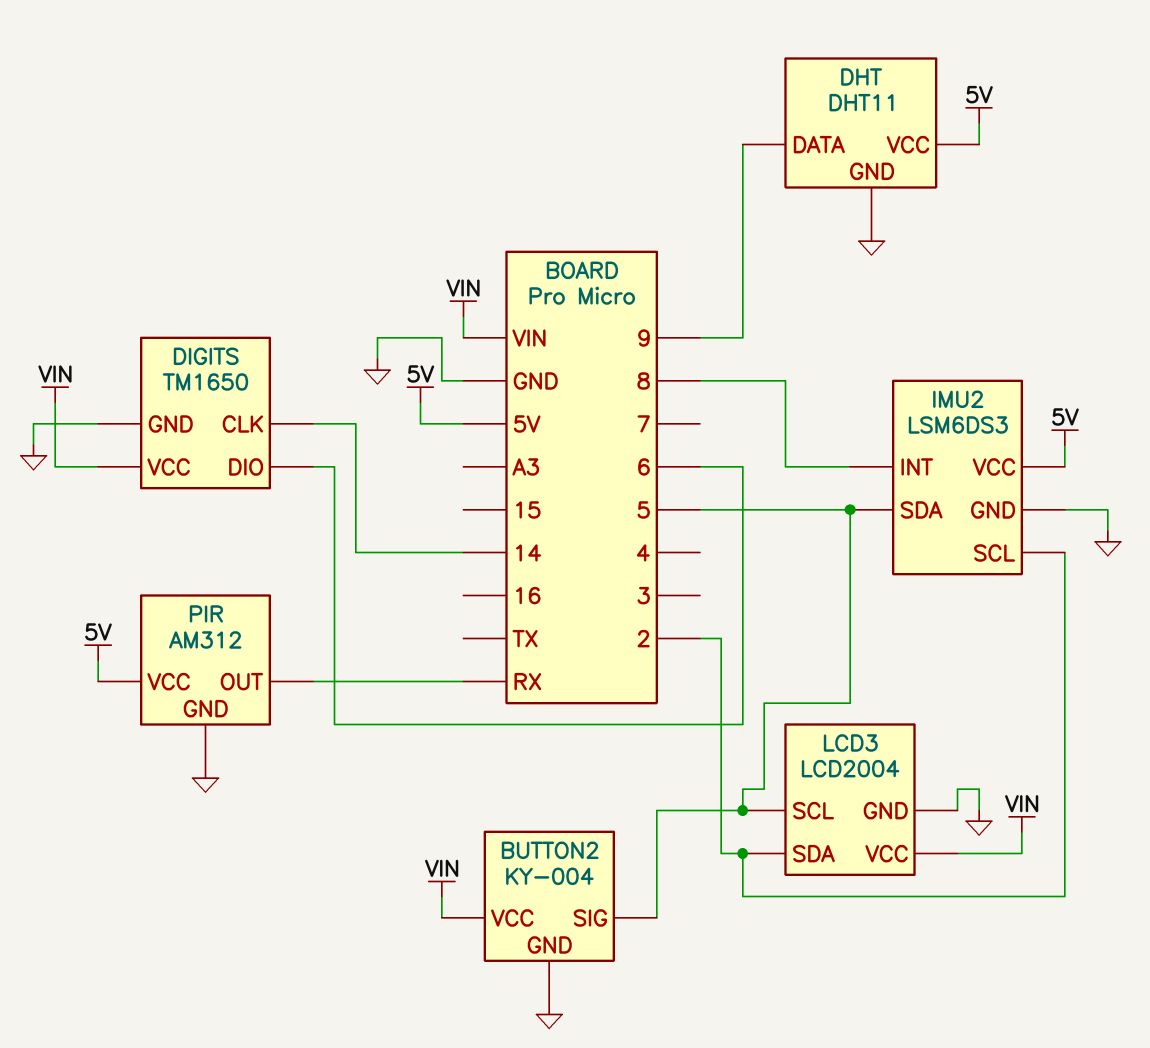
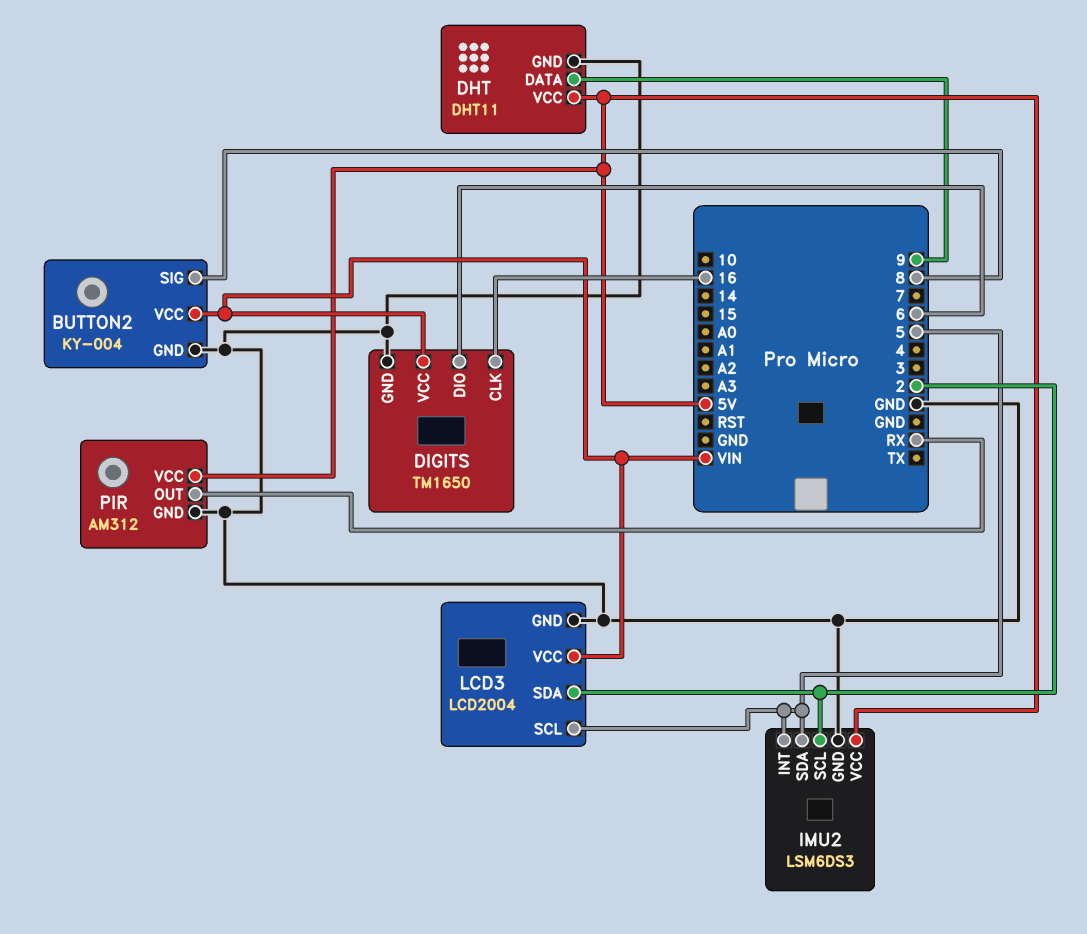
BUTTON2 pin SIG: 5 -> 8
DIGITS pin CLK: 14 -> 16
IMU2 pin INT: 8 -> 5

